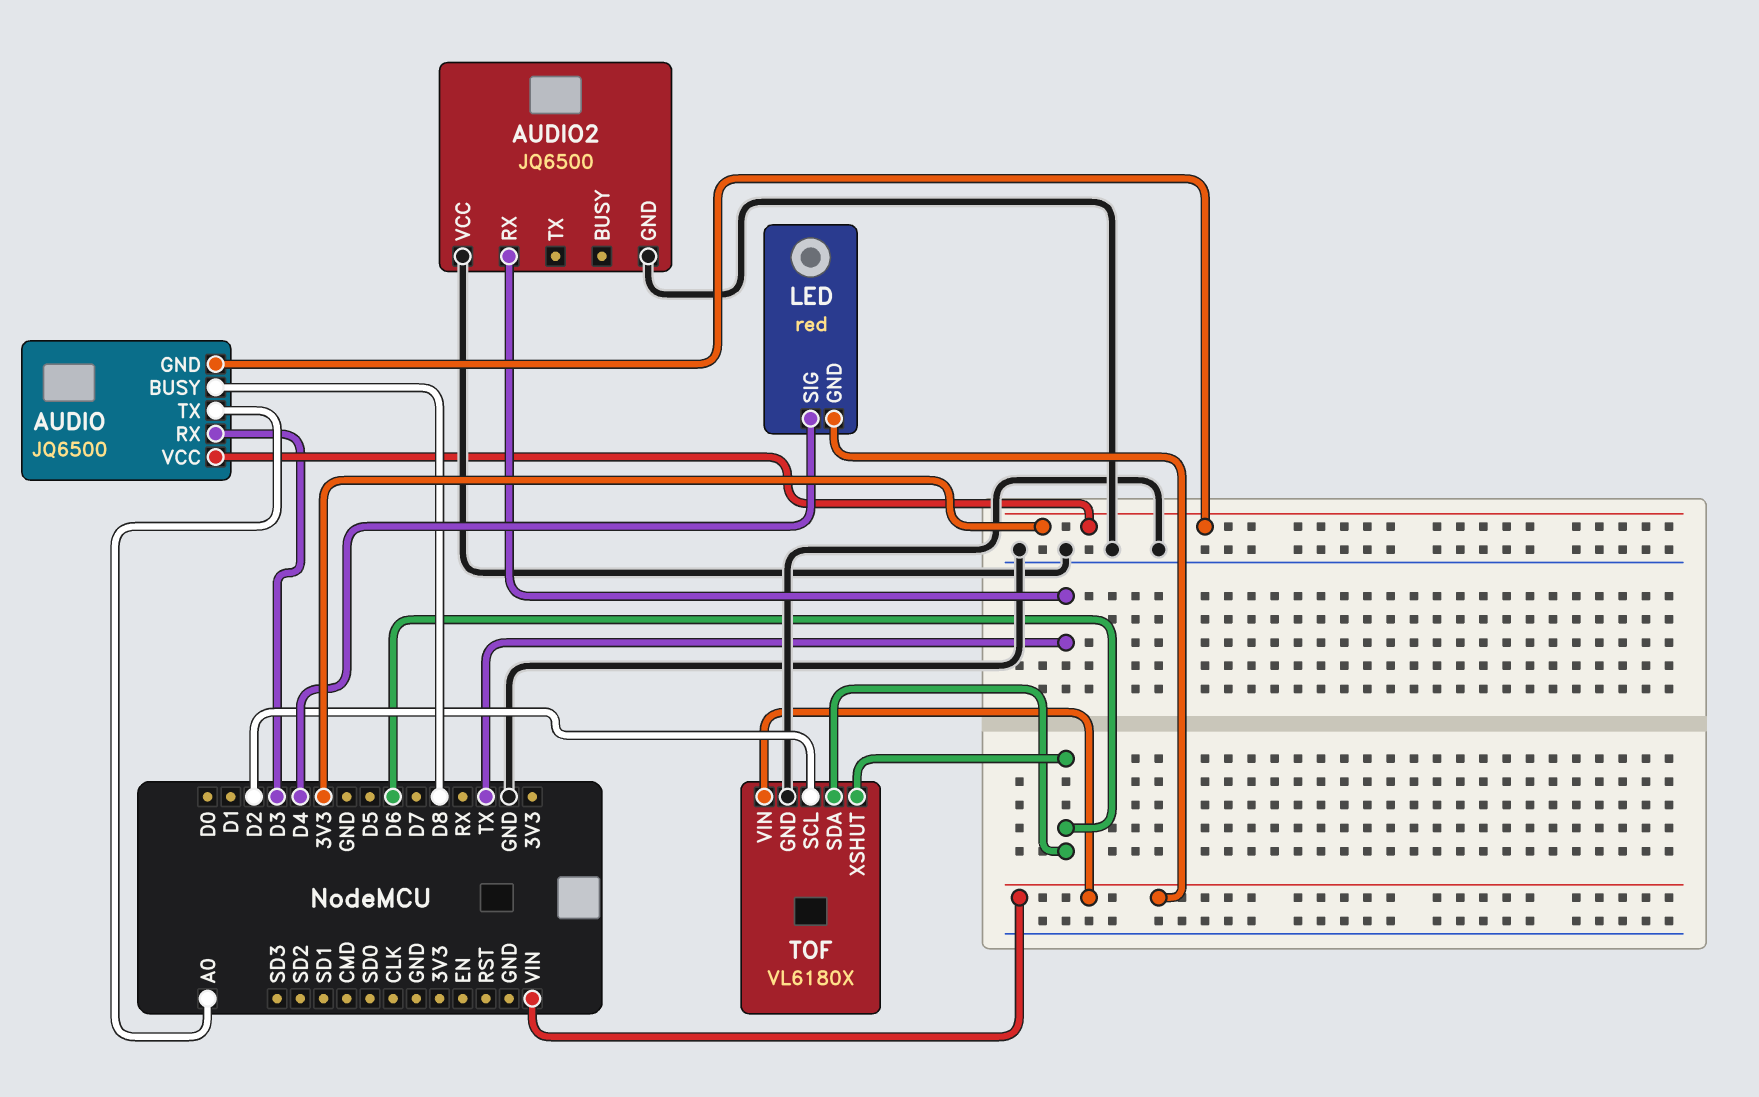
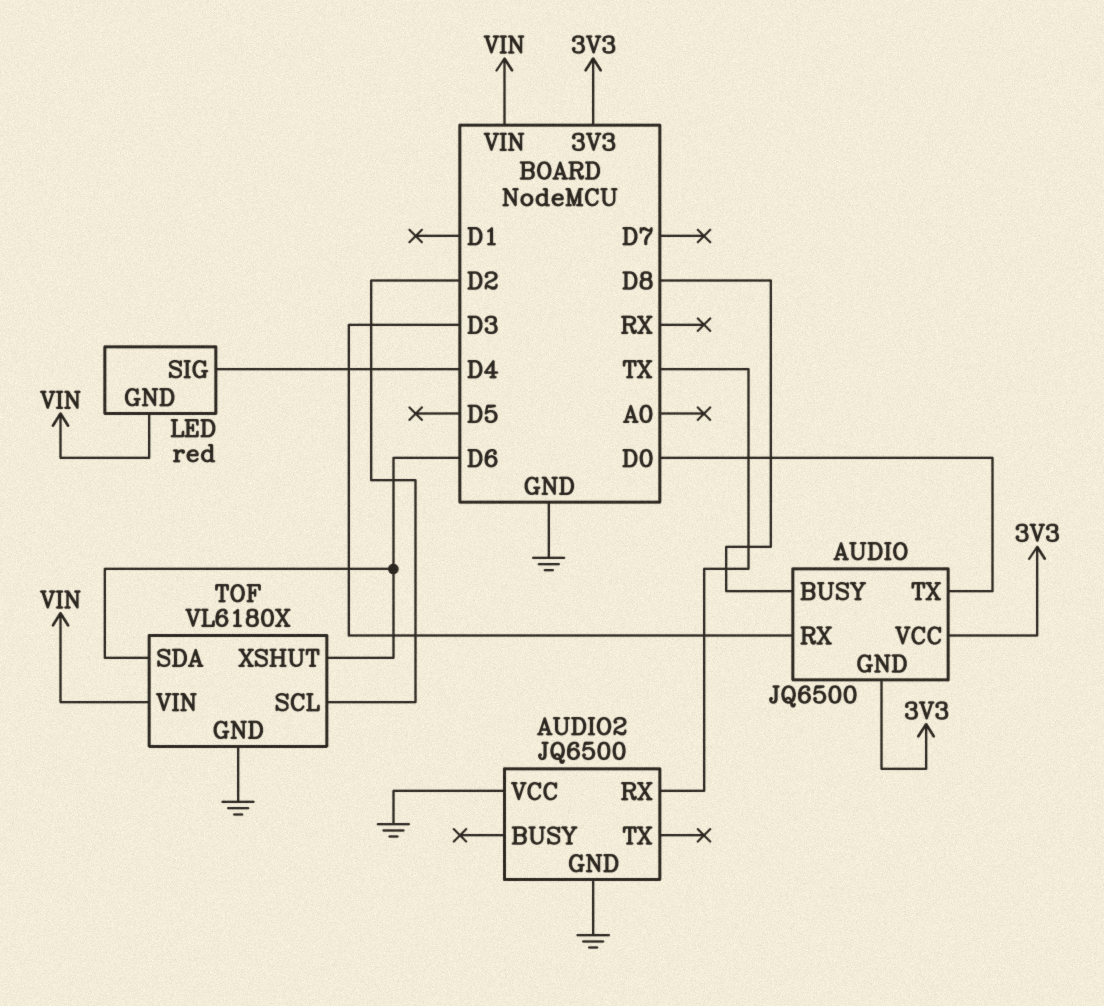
AUDIO pin TX: A0 -> D0

